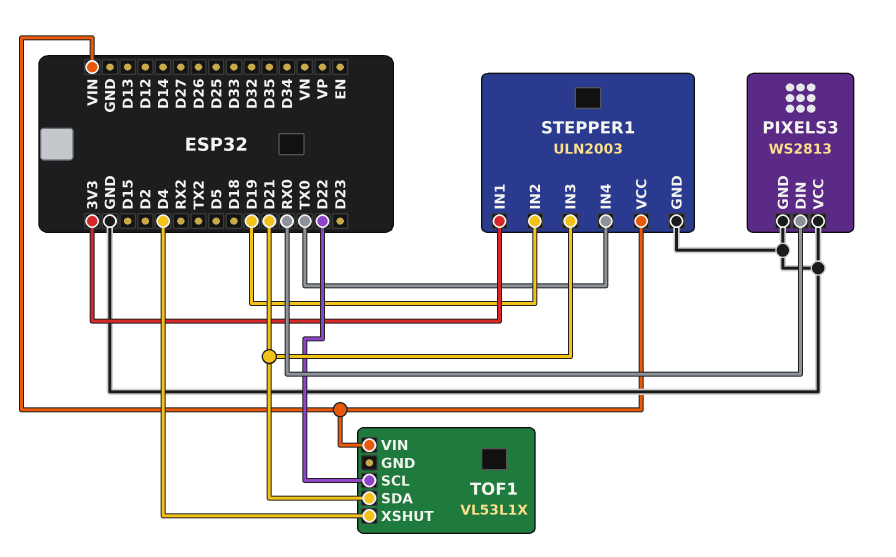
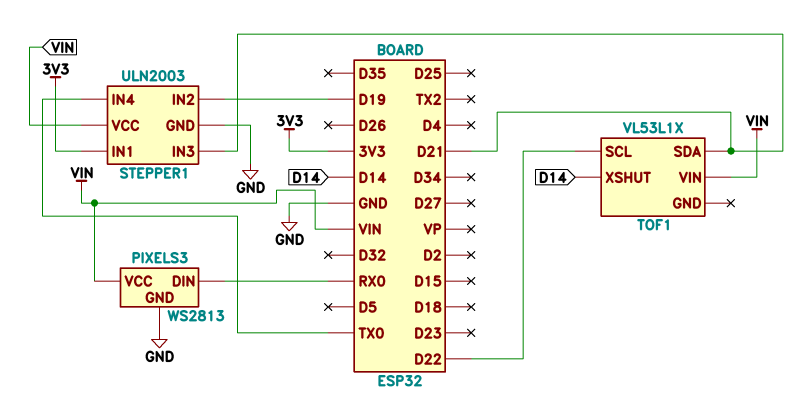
PIXELS3 pin VCC: GND -> VIN
TOF1 pin XSHUT: D4 -> D14

